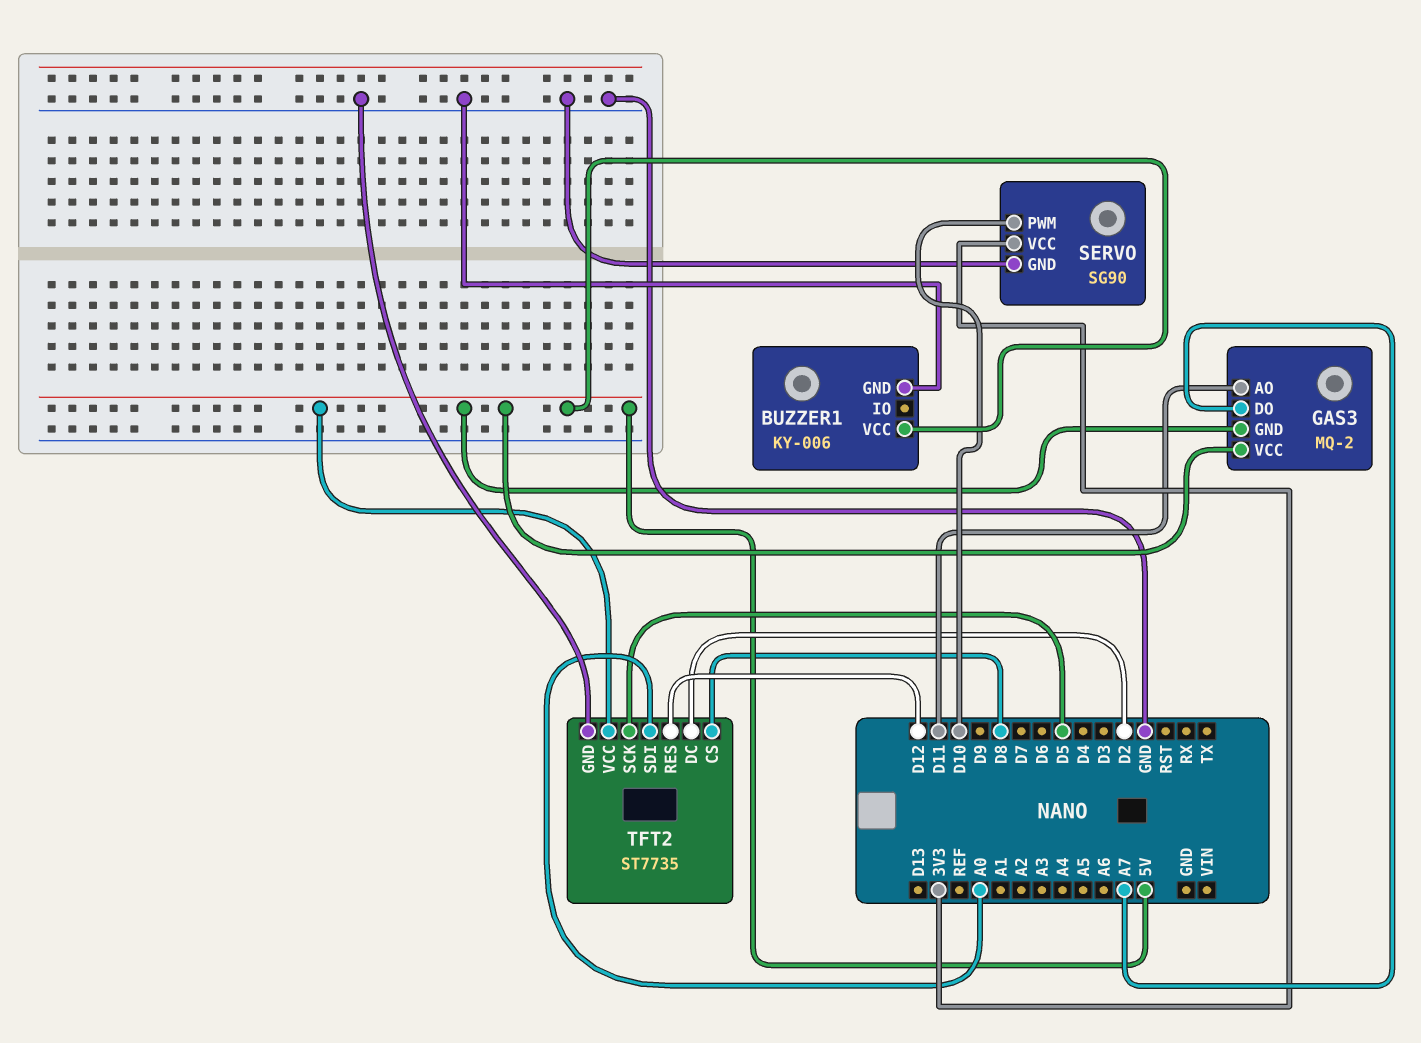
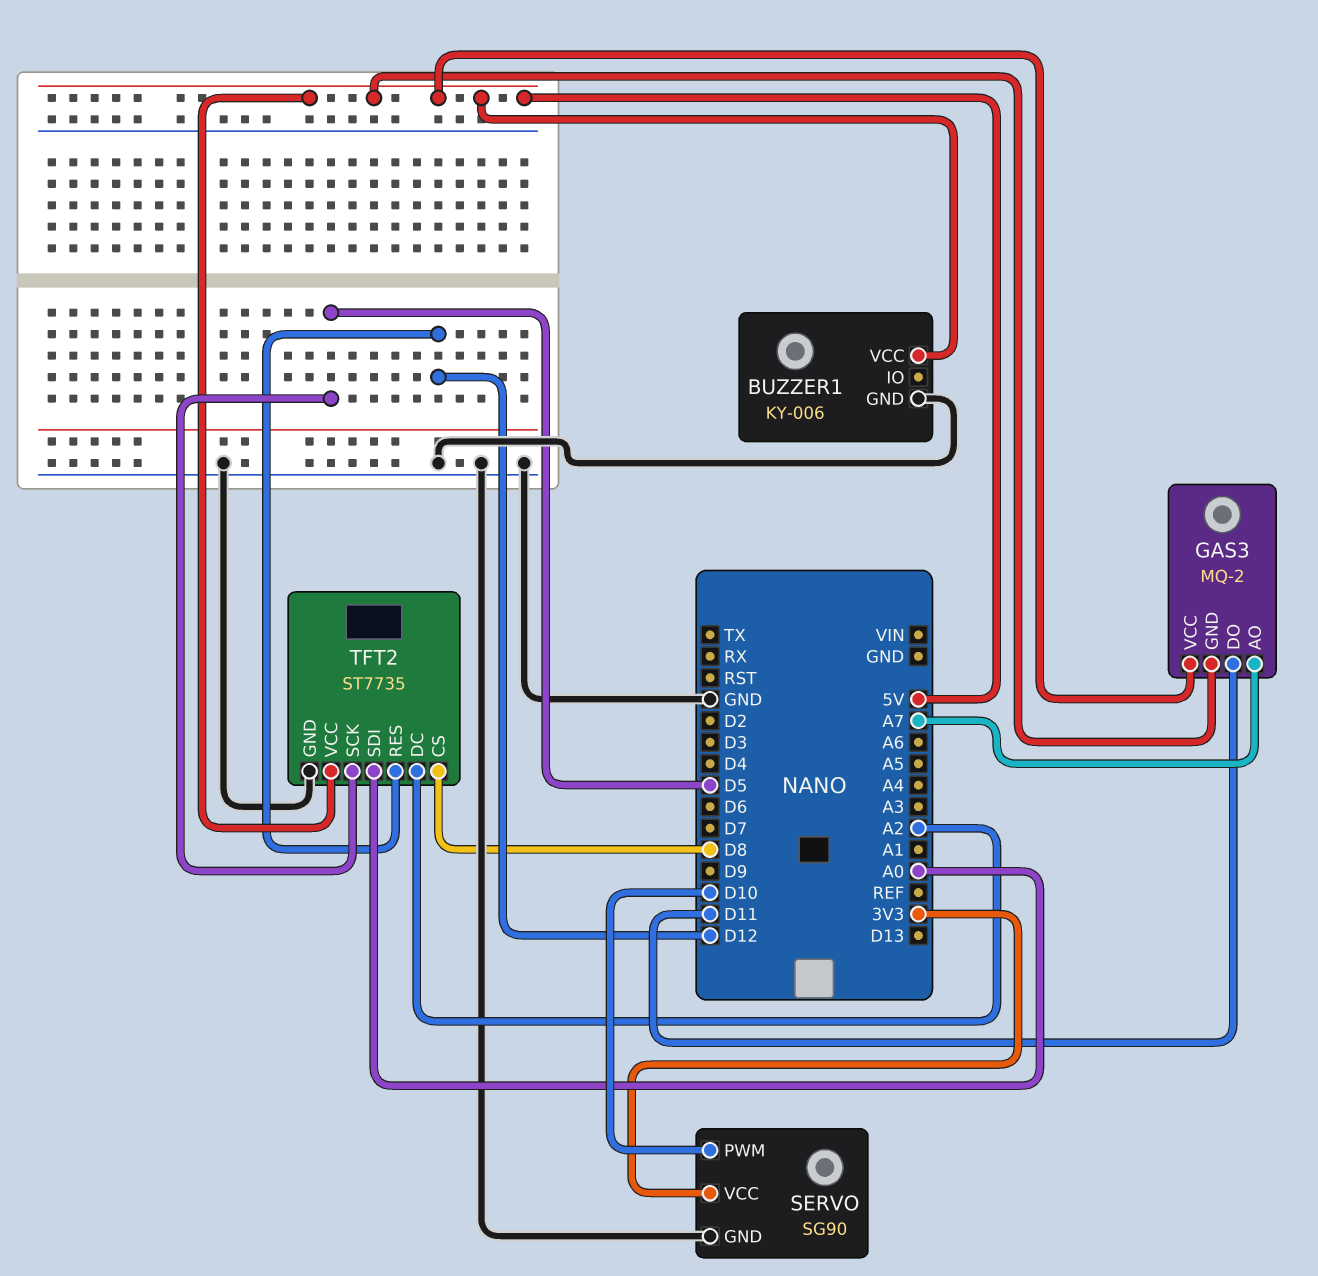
GAS3 pin AO: D11 -> A7
GAS3 pin DO: A7 -> D11
TFT2 pin DC: D2 -> A2

